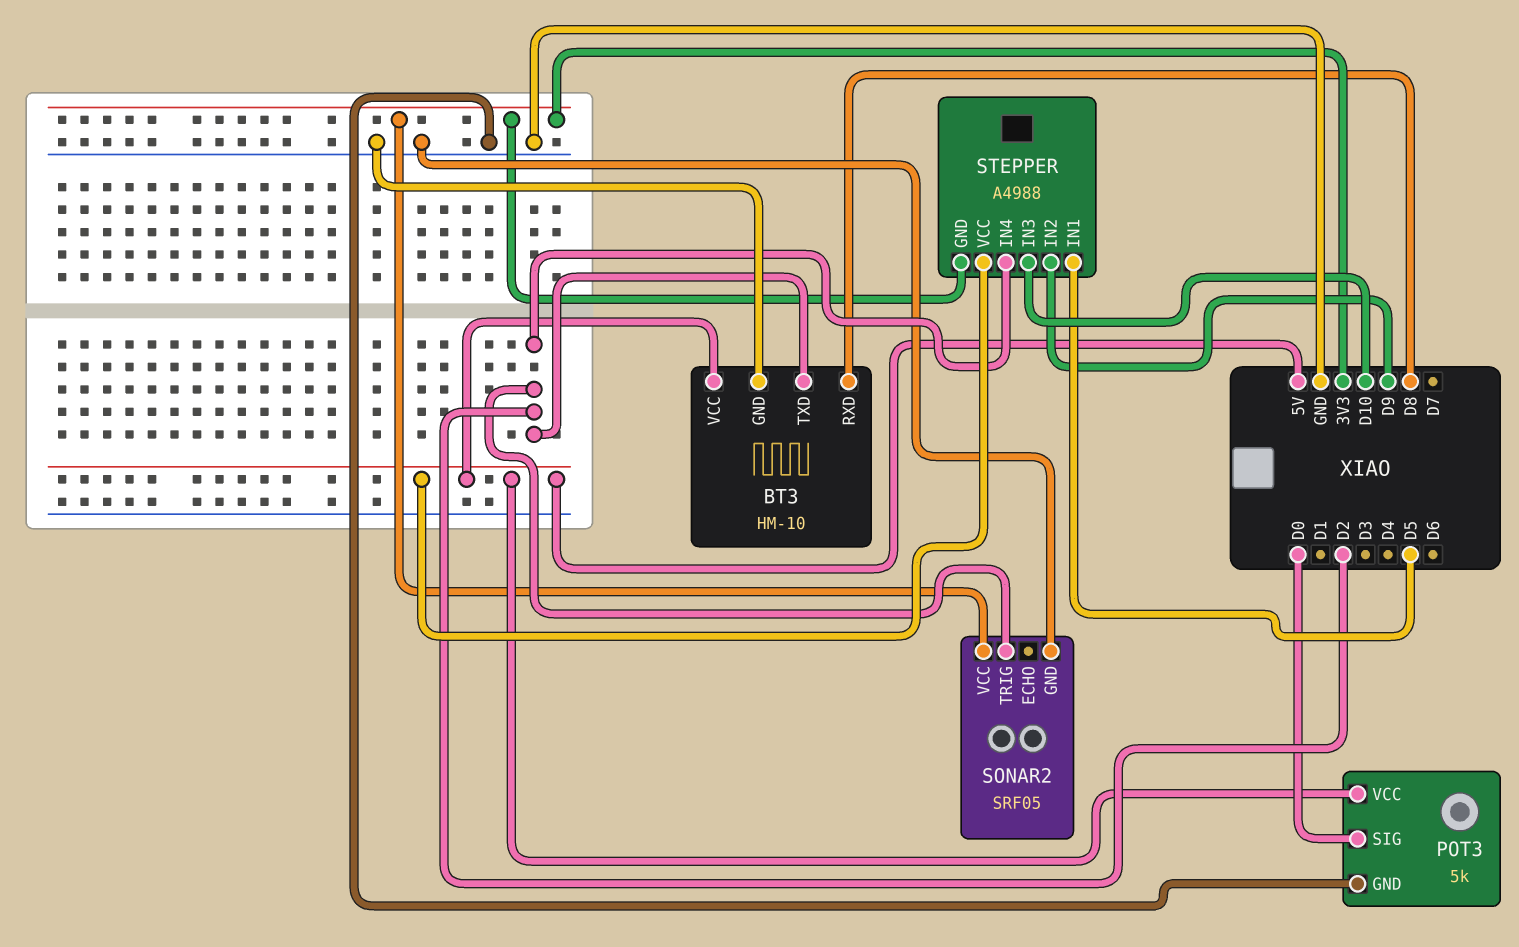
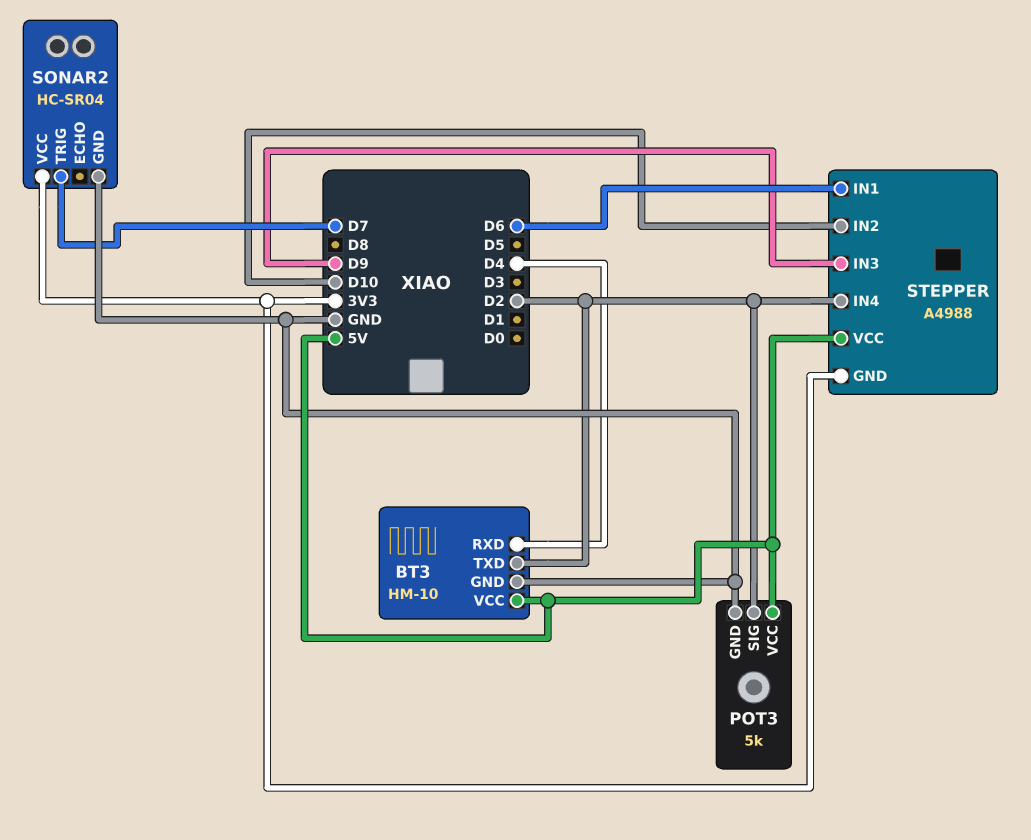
BT3 pin RXD: D8 -> D4
POT3 pin SIG: D0 -> D2
SONAR2: SRF05 -> HC-SR04
SONAR2 pin TRIG: D2 -> D7
STEPPER pin IN1: D5 -> D6
STEPPER pin IN2: D9 -> D10
STEPPER pin IN3: D10 -> D9

